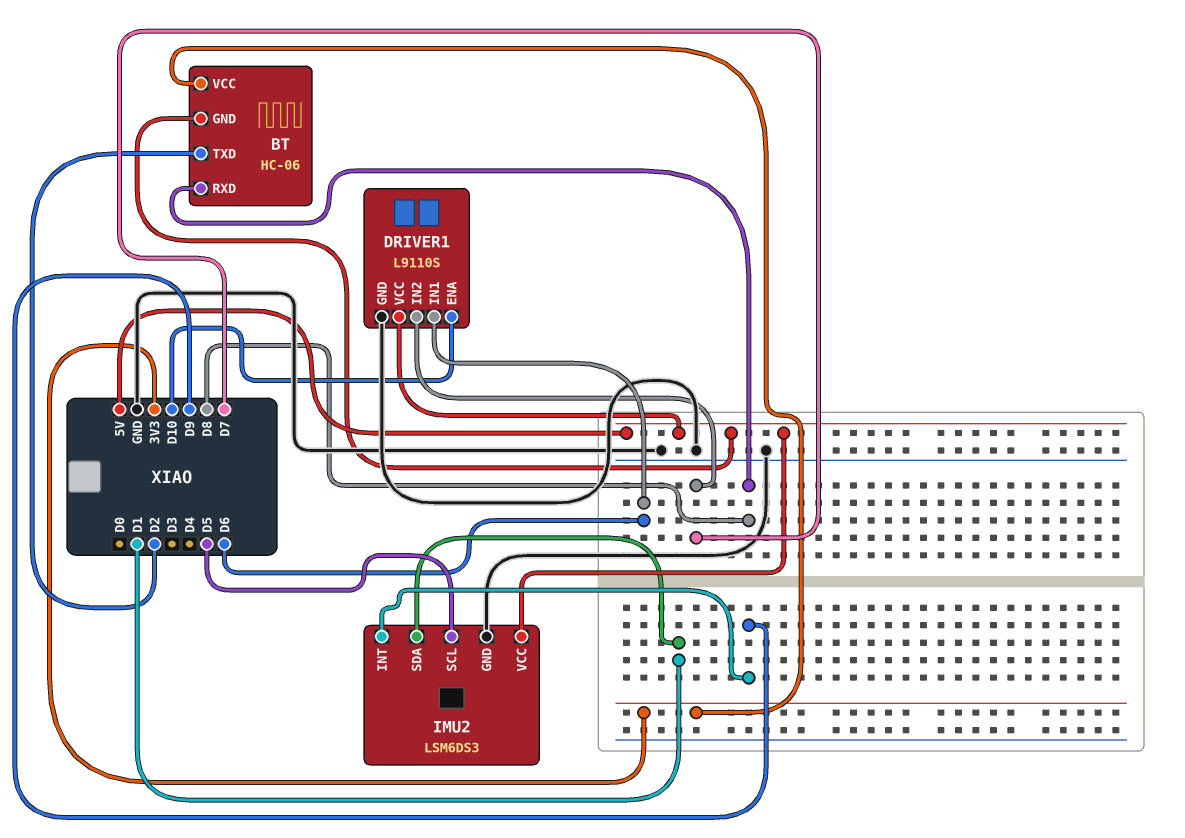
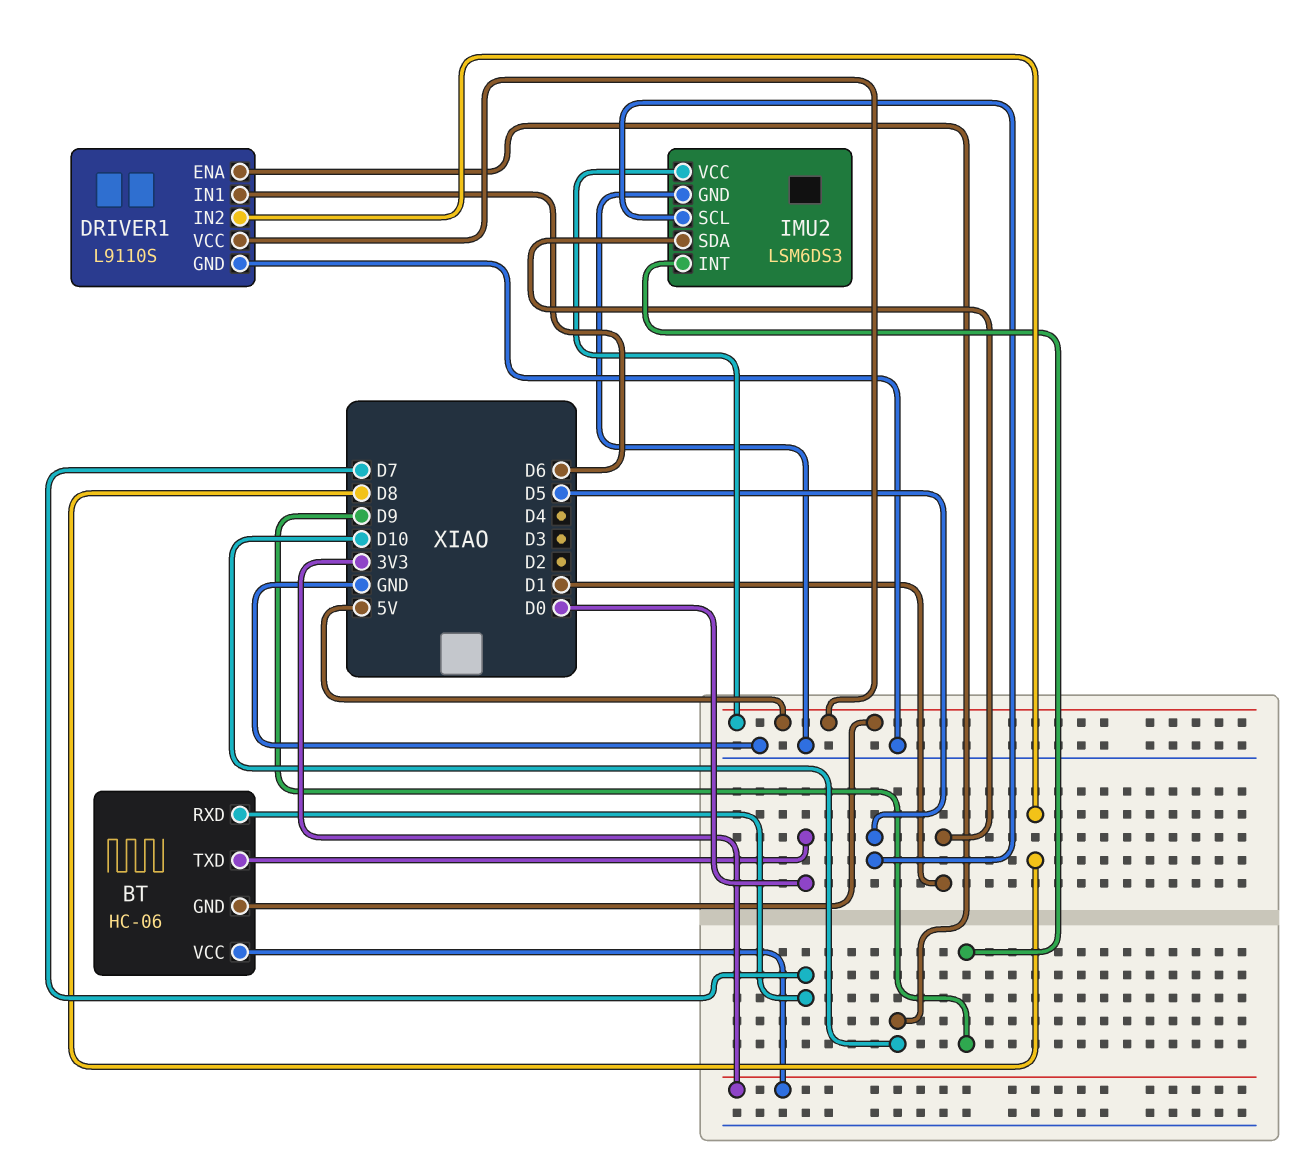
BT pin RXD: D8 -> D7
BT pin TXD: D2 -> D0
DRIVER1 pin IN2: D7 -> D8

